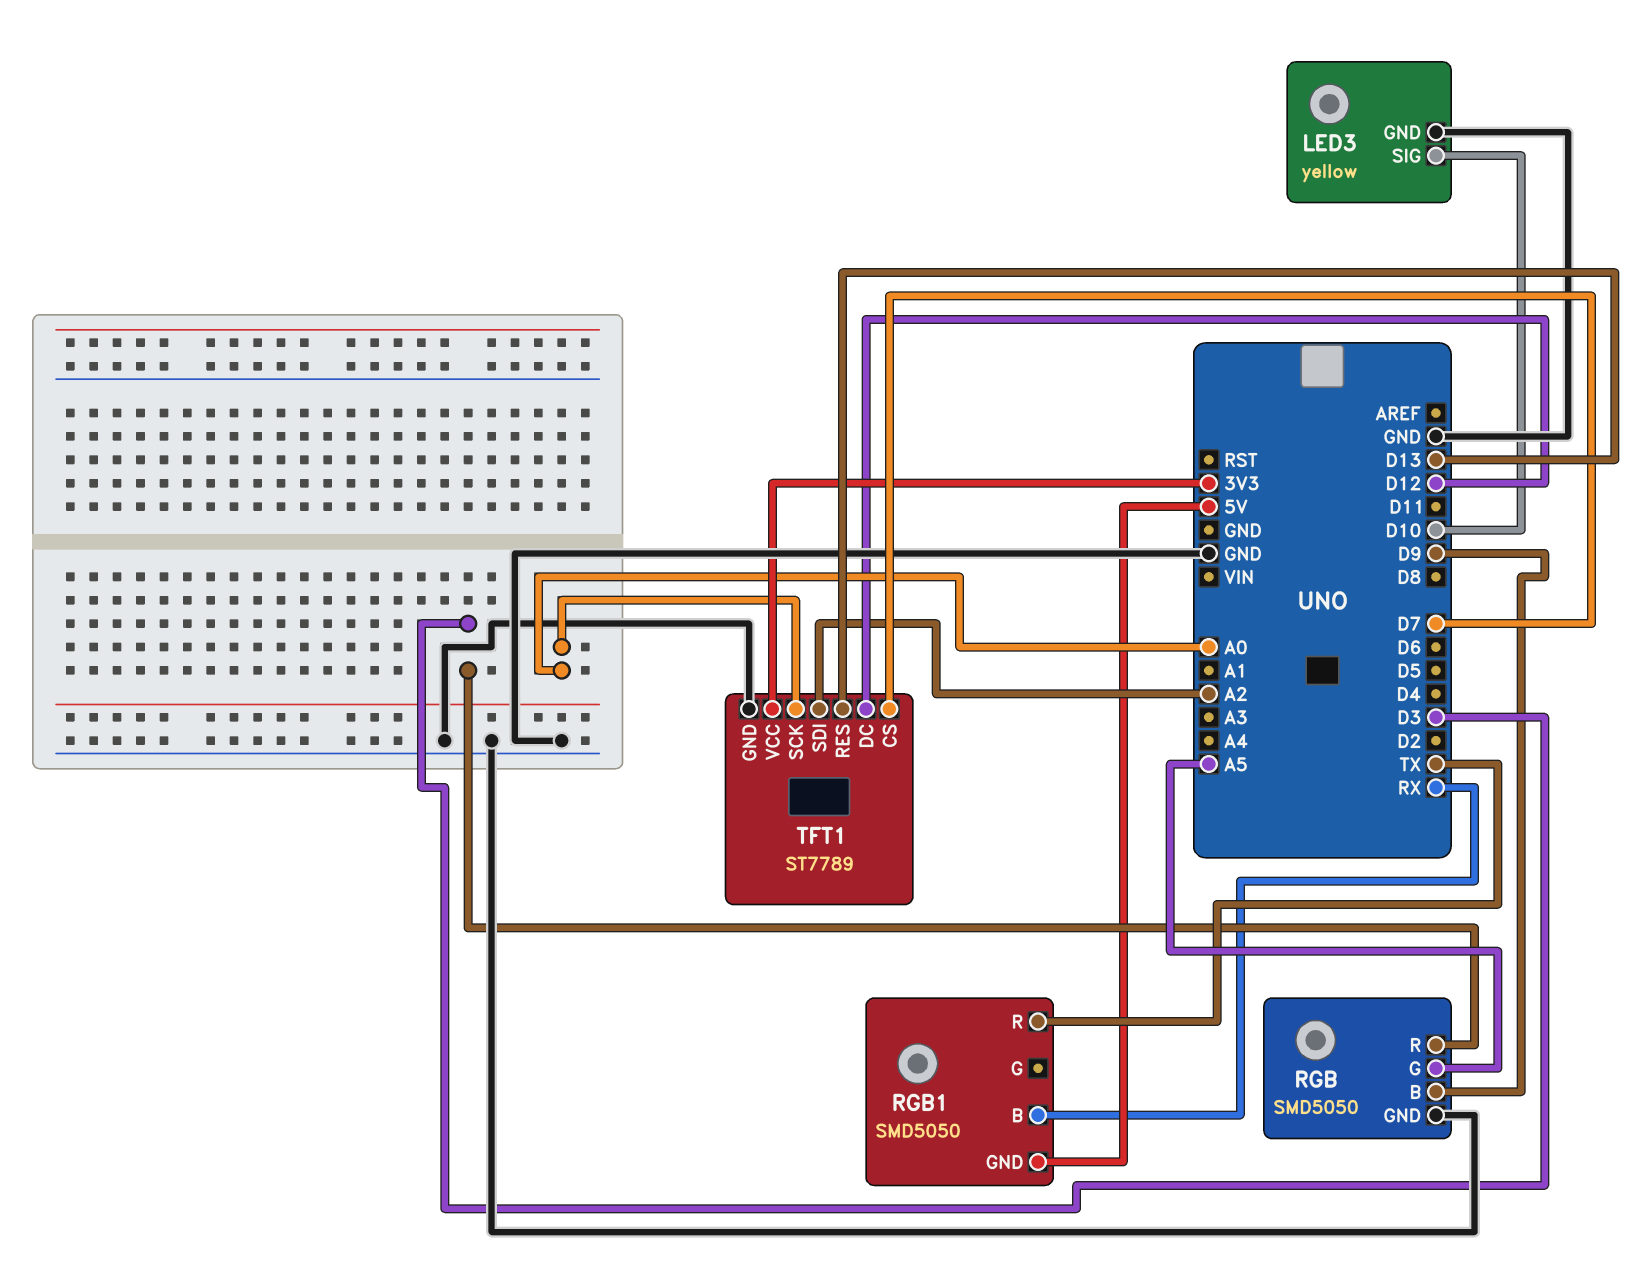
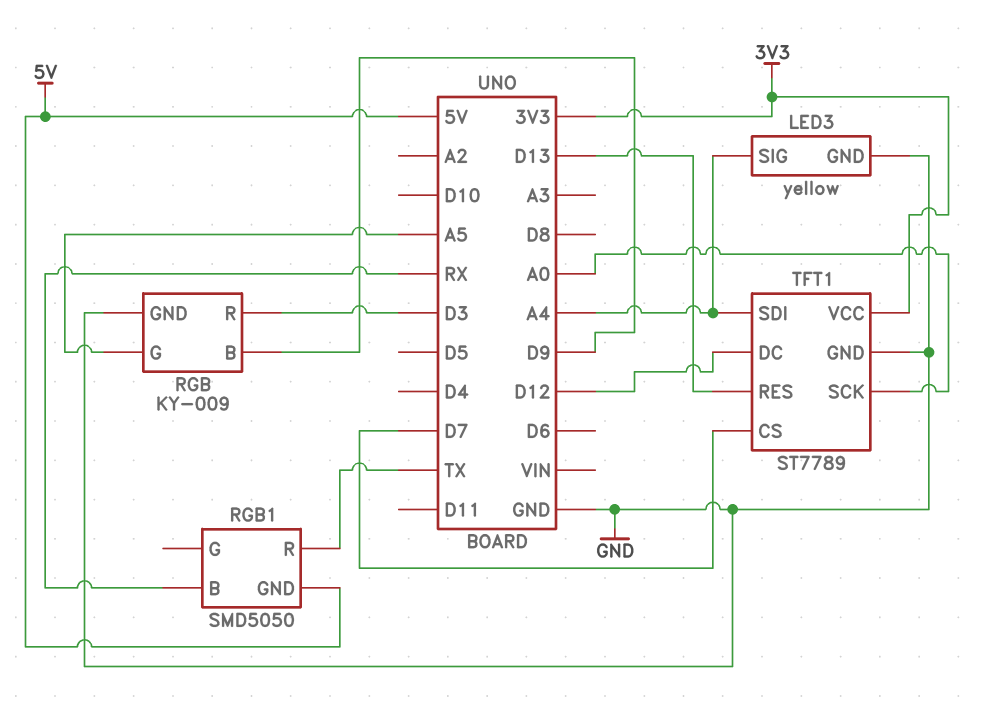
LED3 pin SIG: D10 -> A4
RGB: SMD5050 -> KY-009
TFT1 pin SDI: A2 -> A4

